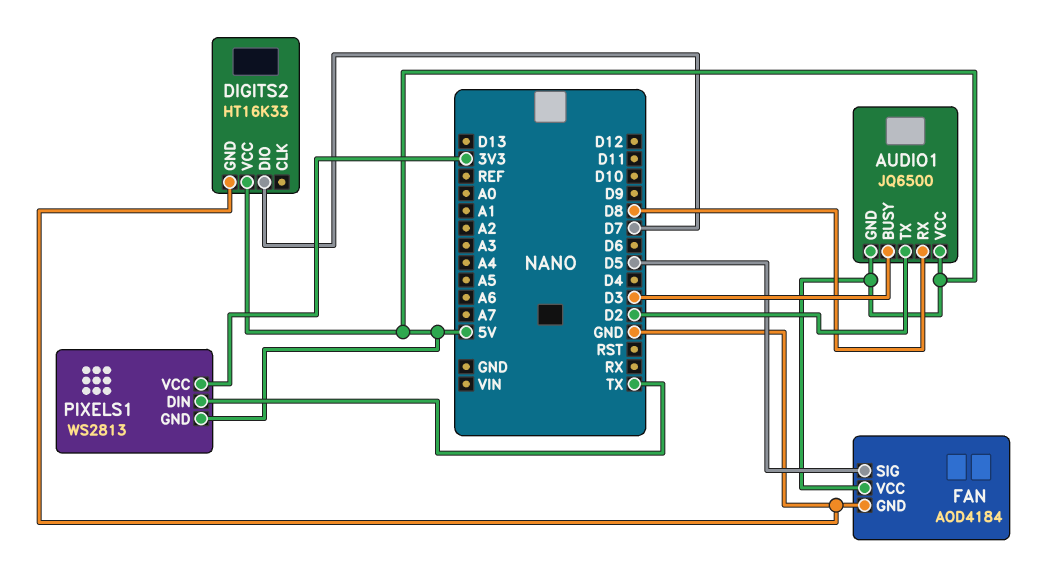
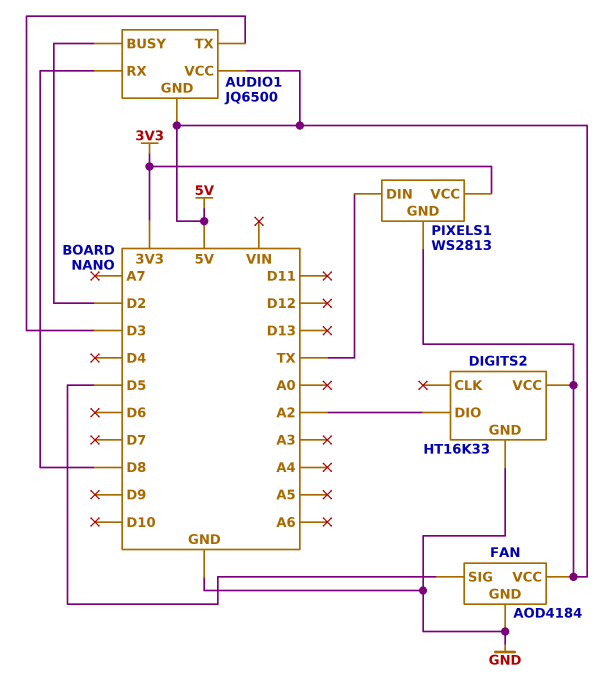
AUDIO1 pin BUSY: D3 -> D2
AUDIO1 pin TX: D2 -> D3
DIGITS2 pin DIO: D7 -> A2

